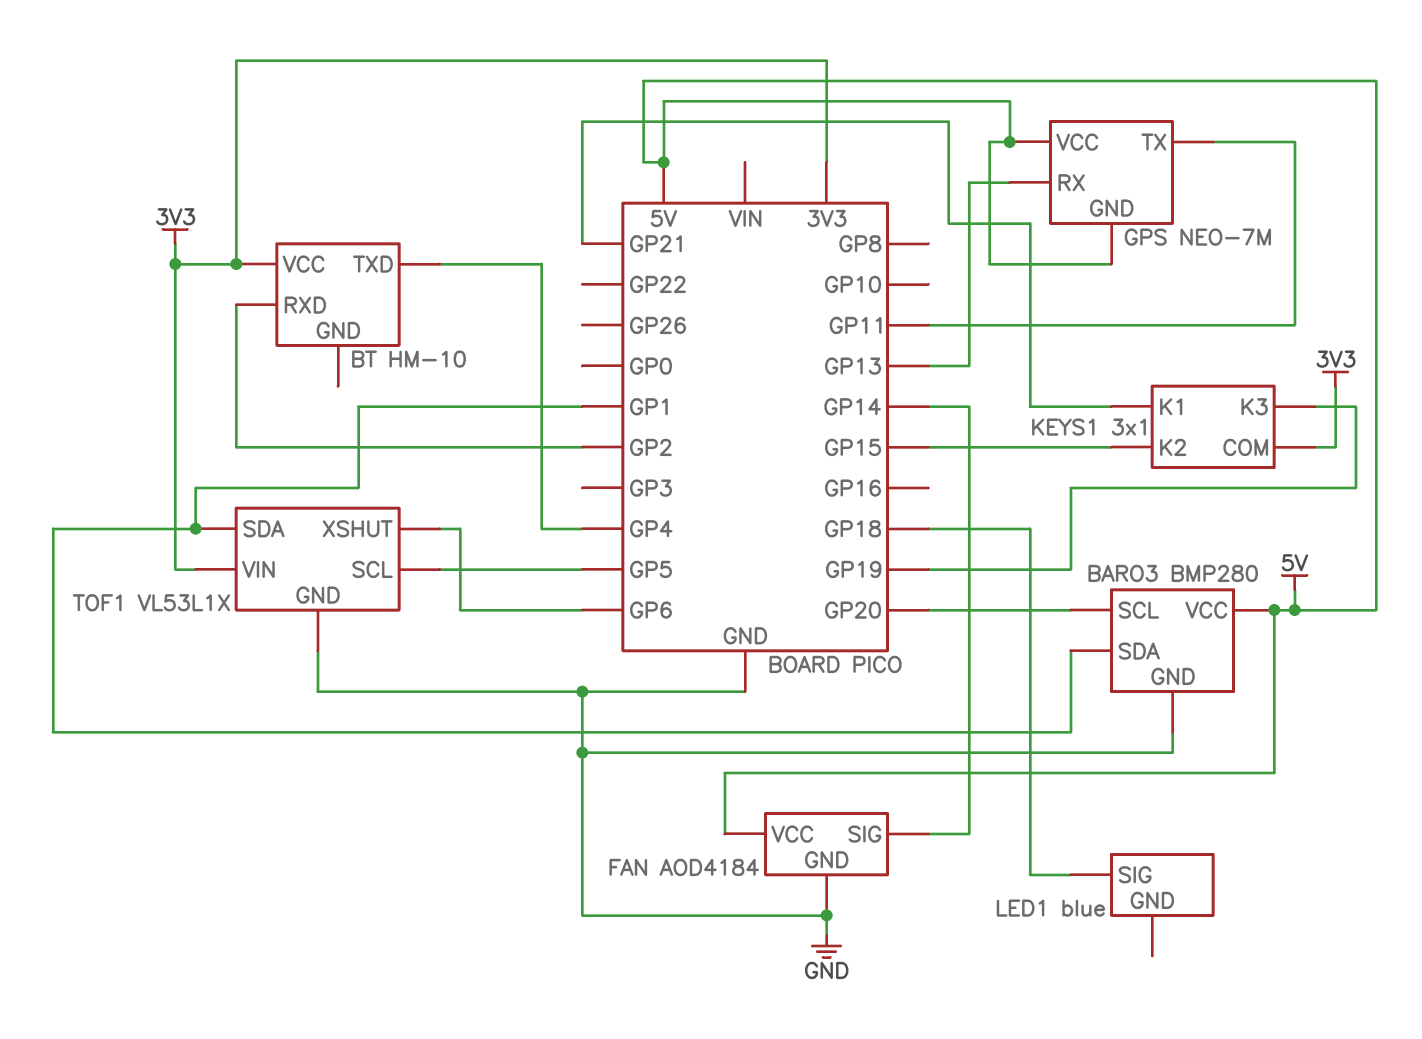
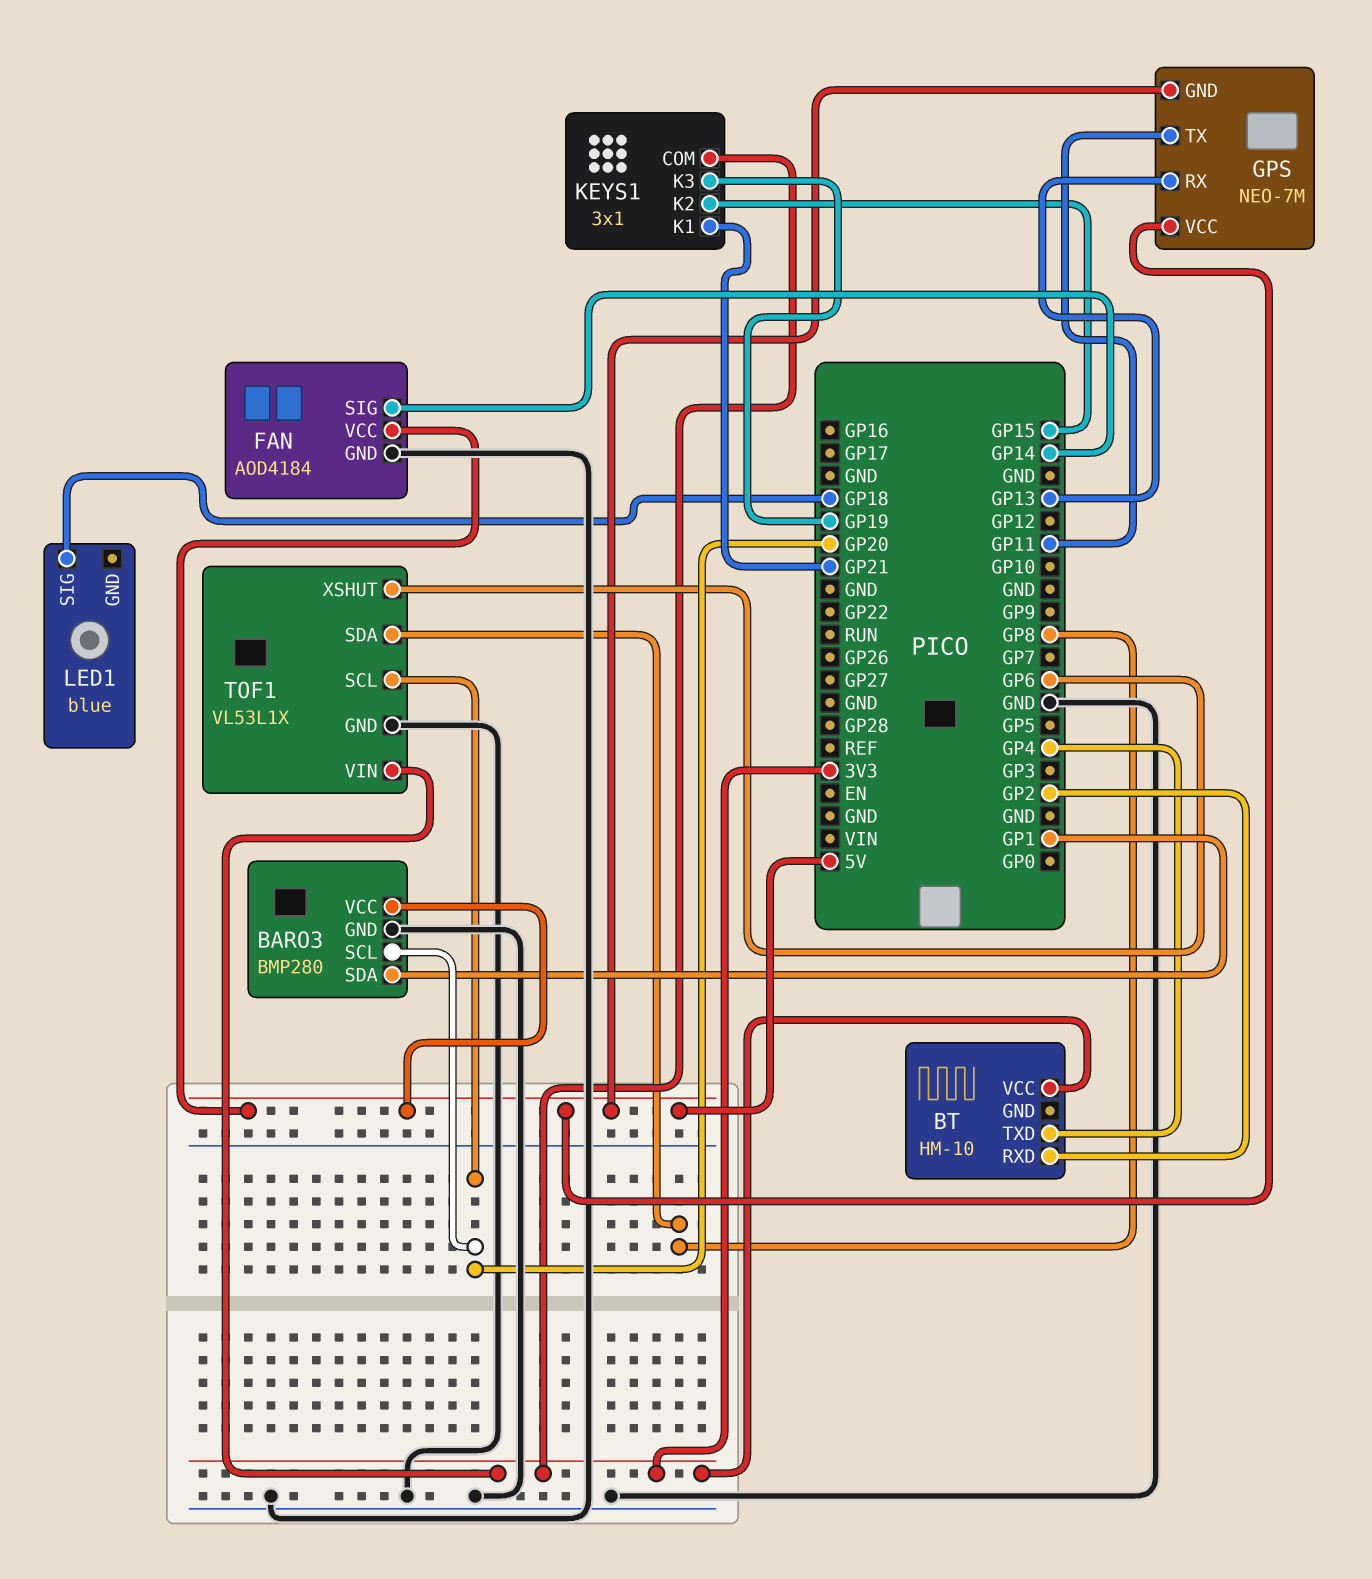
TOF1 pin SCL: GP5 -> GP20
TOF1 pin SDA: GP1 -> GP8

